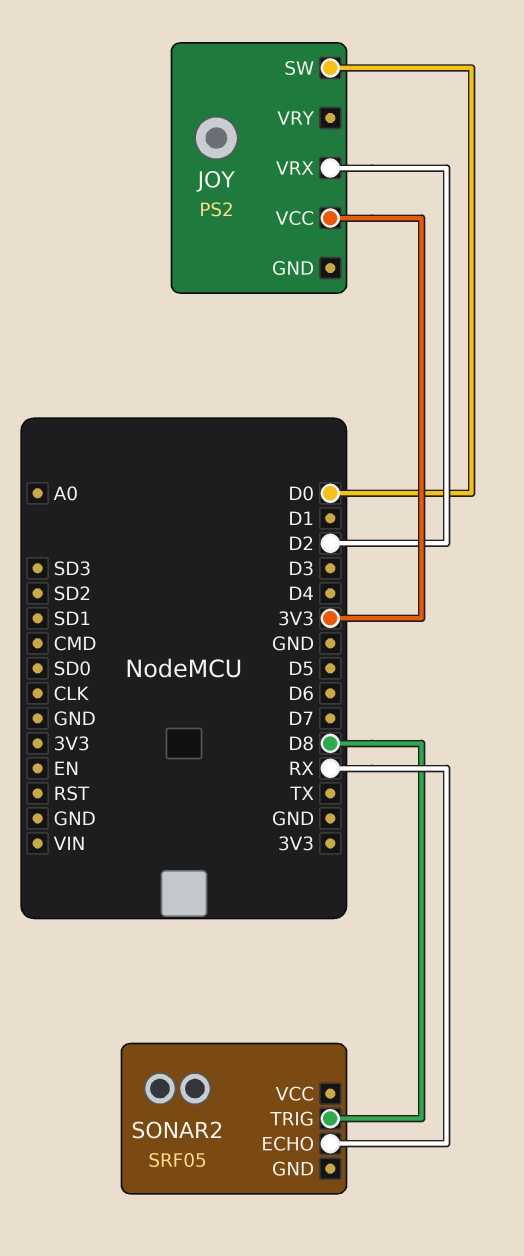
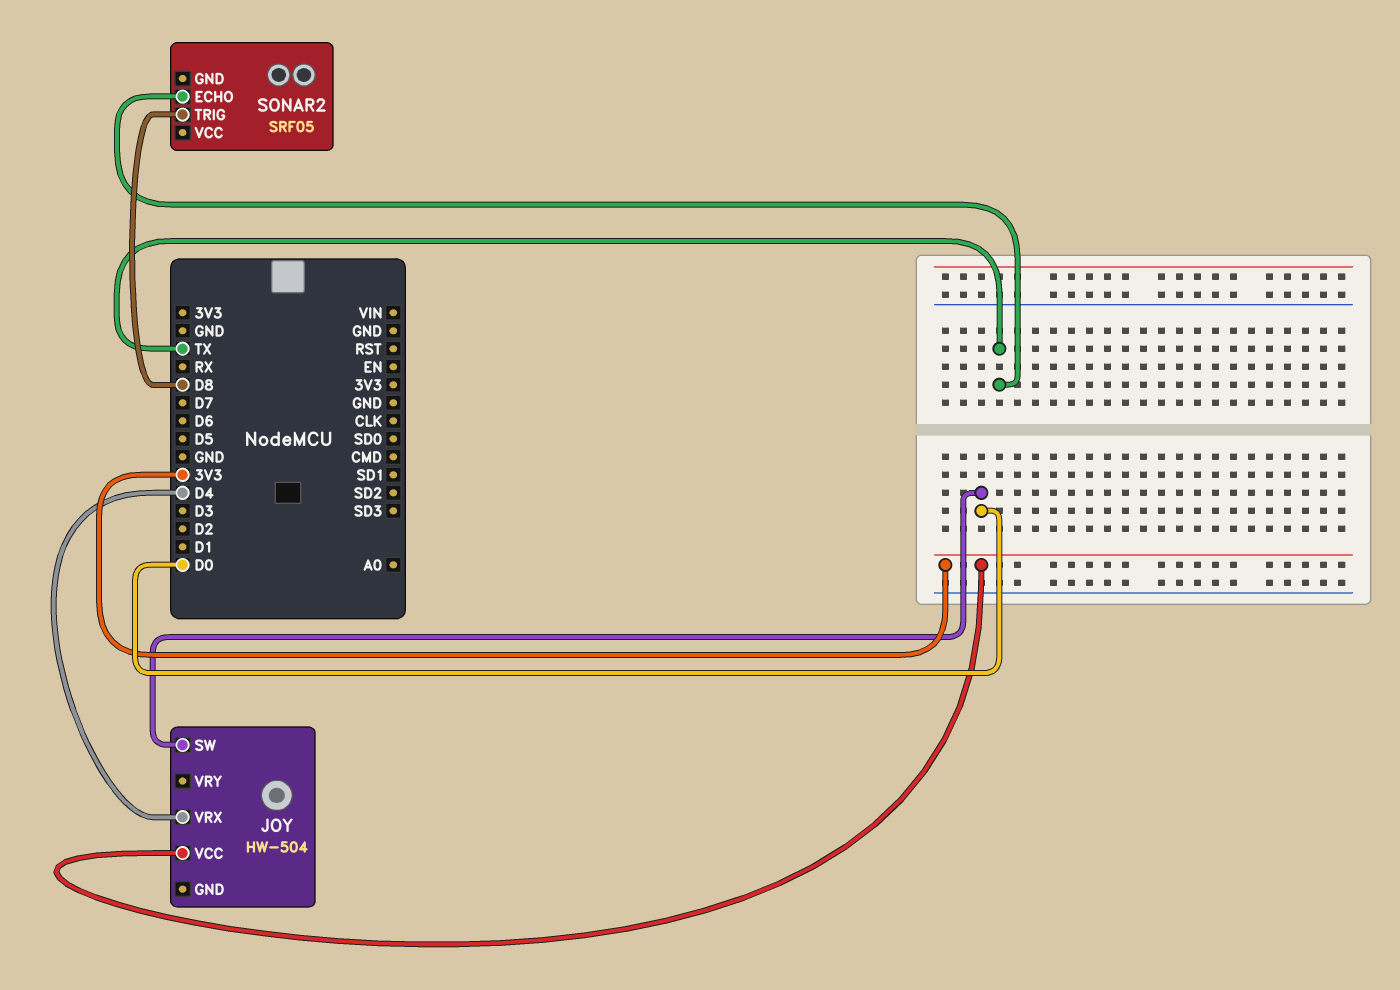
JOY: PS2 -> HW-504
JOY pin VRX: D2 -> D4
SONAR2 pin ECHO: RX -> TX

